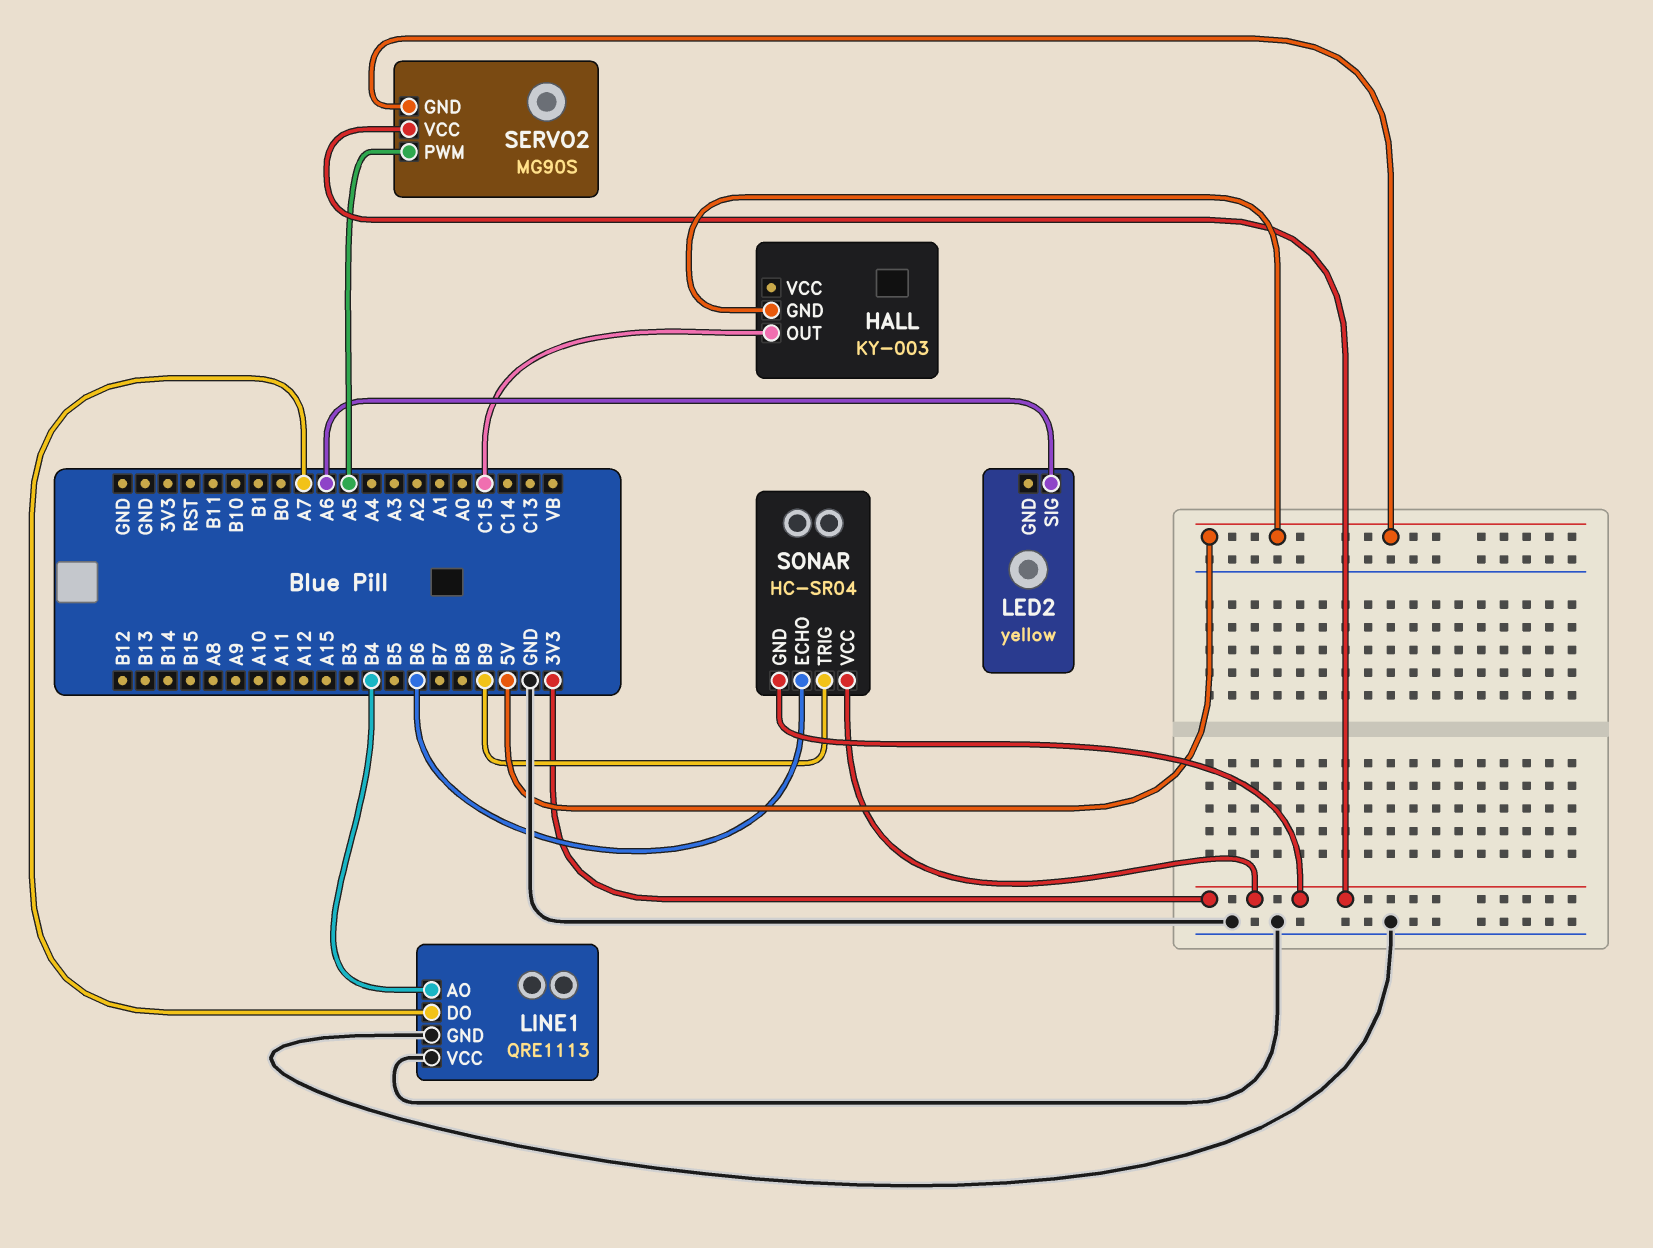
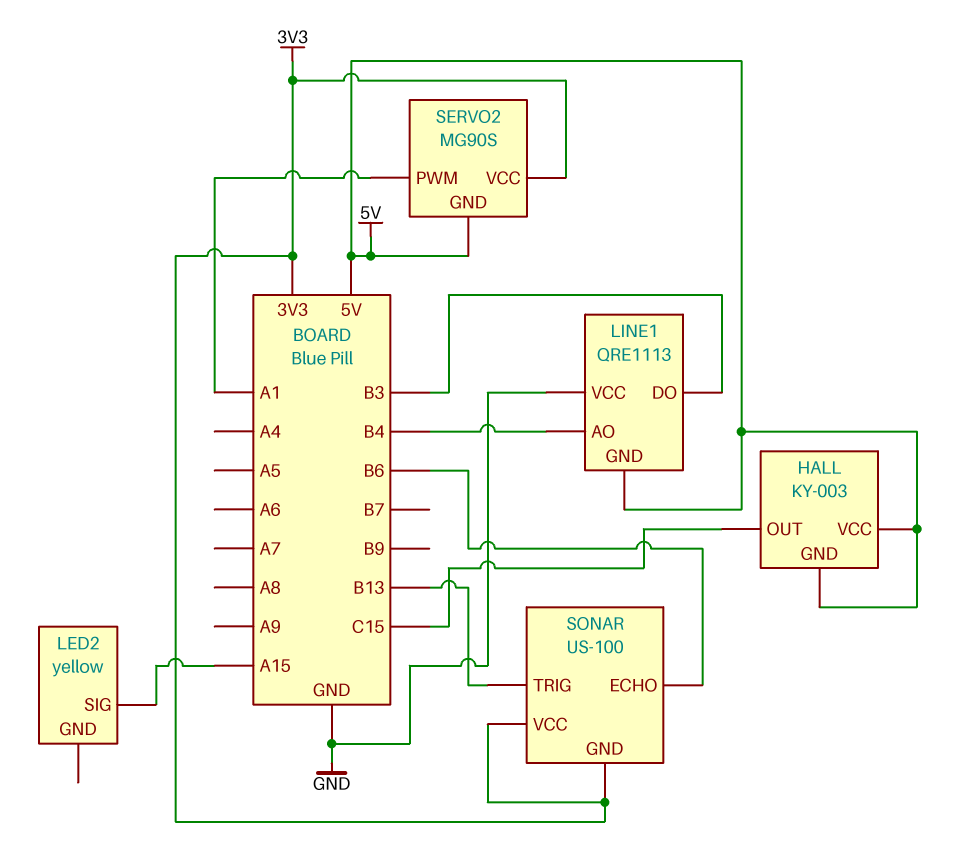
HALL pin VCC: none -> 5V
LED2 pin SIG: A6 -> A15
LINE1 pin DO: A7 -> B3
LINE1 pin GND: GND -> 5V
SERVO2 pin PWM: A5 -> A1
SONAR: HC-SR04 -> US-100
SONAR pin TRIG: B9 -> B13

